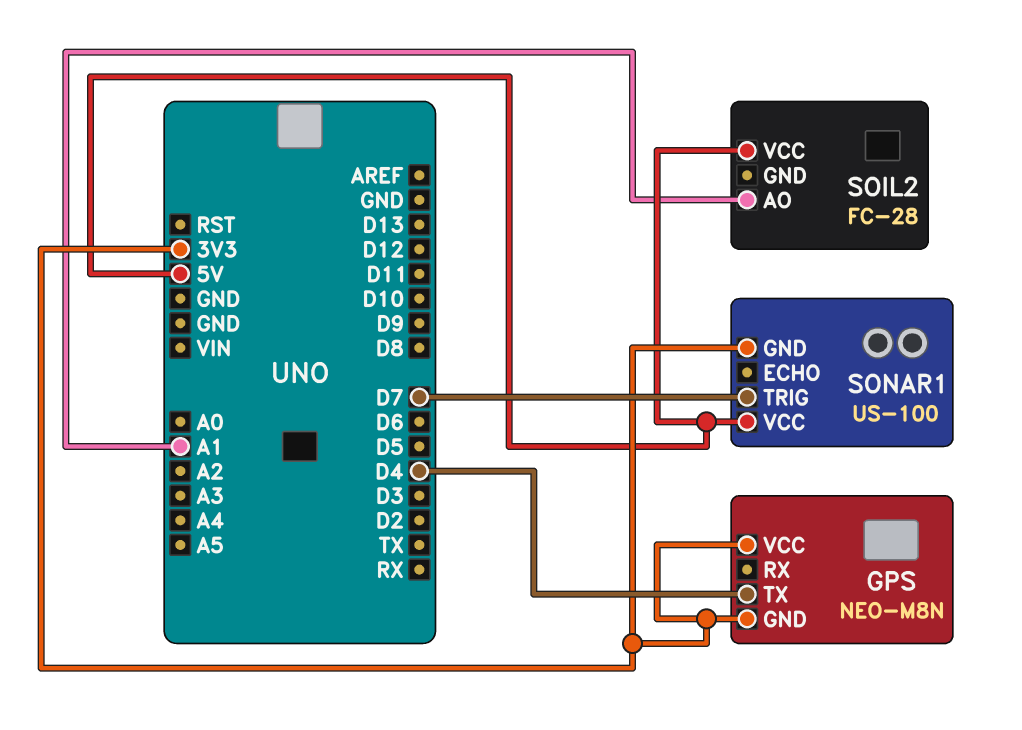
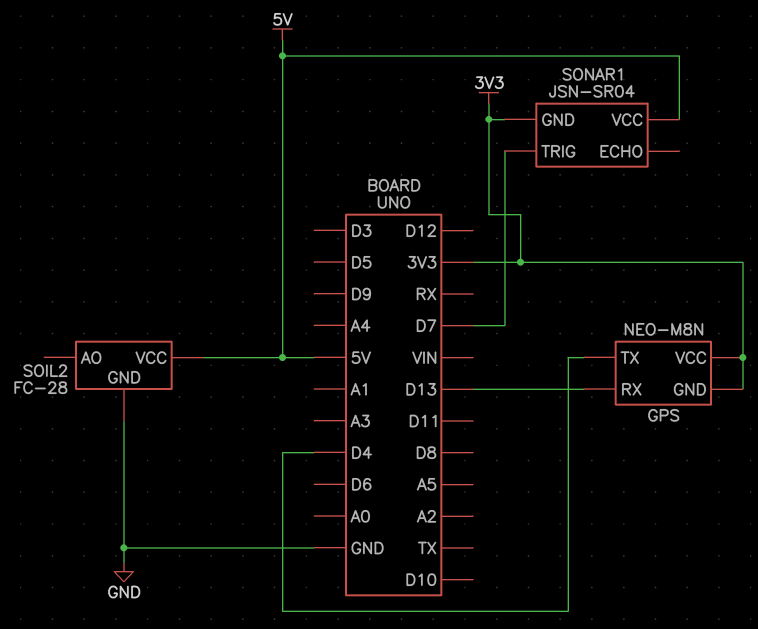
GPS pin RX: none -> D13
SOIL2 pin AO: A1 -> none
SOIL2 pin GND: none -> GND
SONAR1: US-100 -> JSN-SR04

